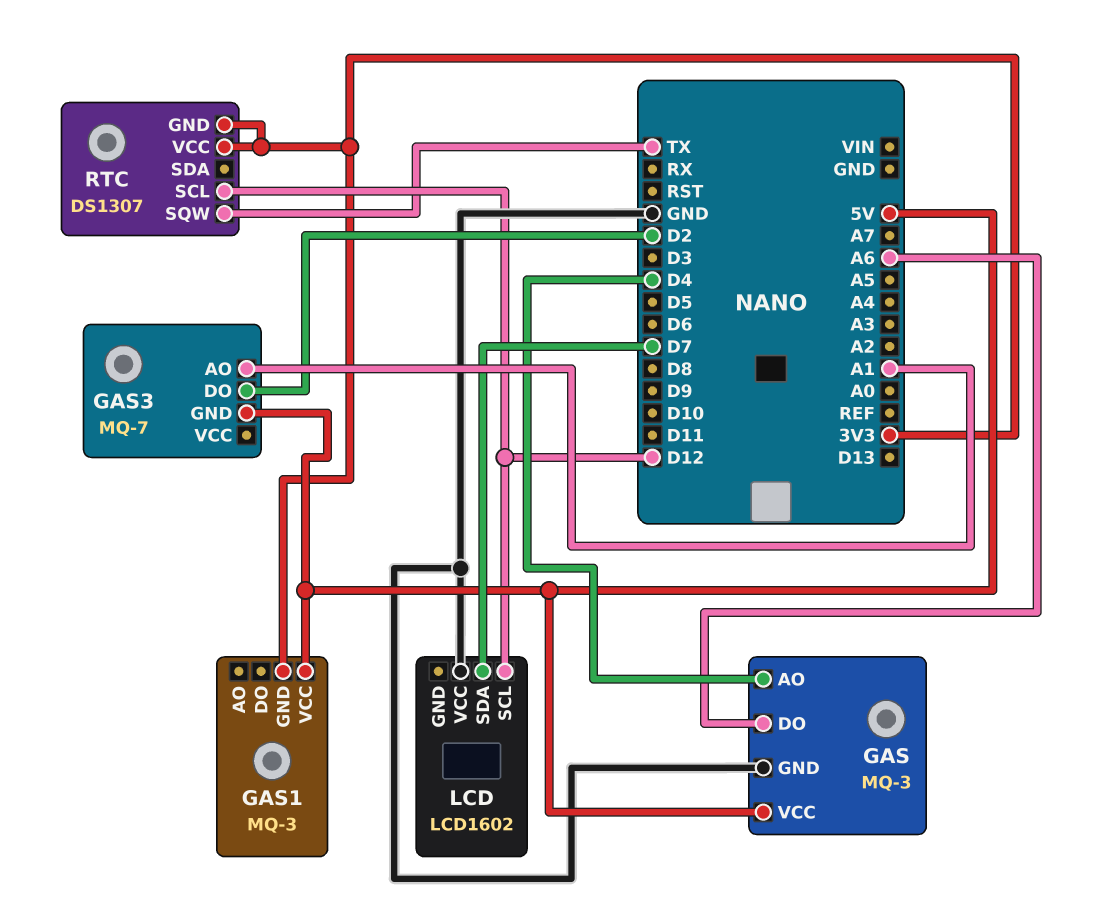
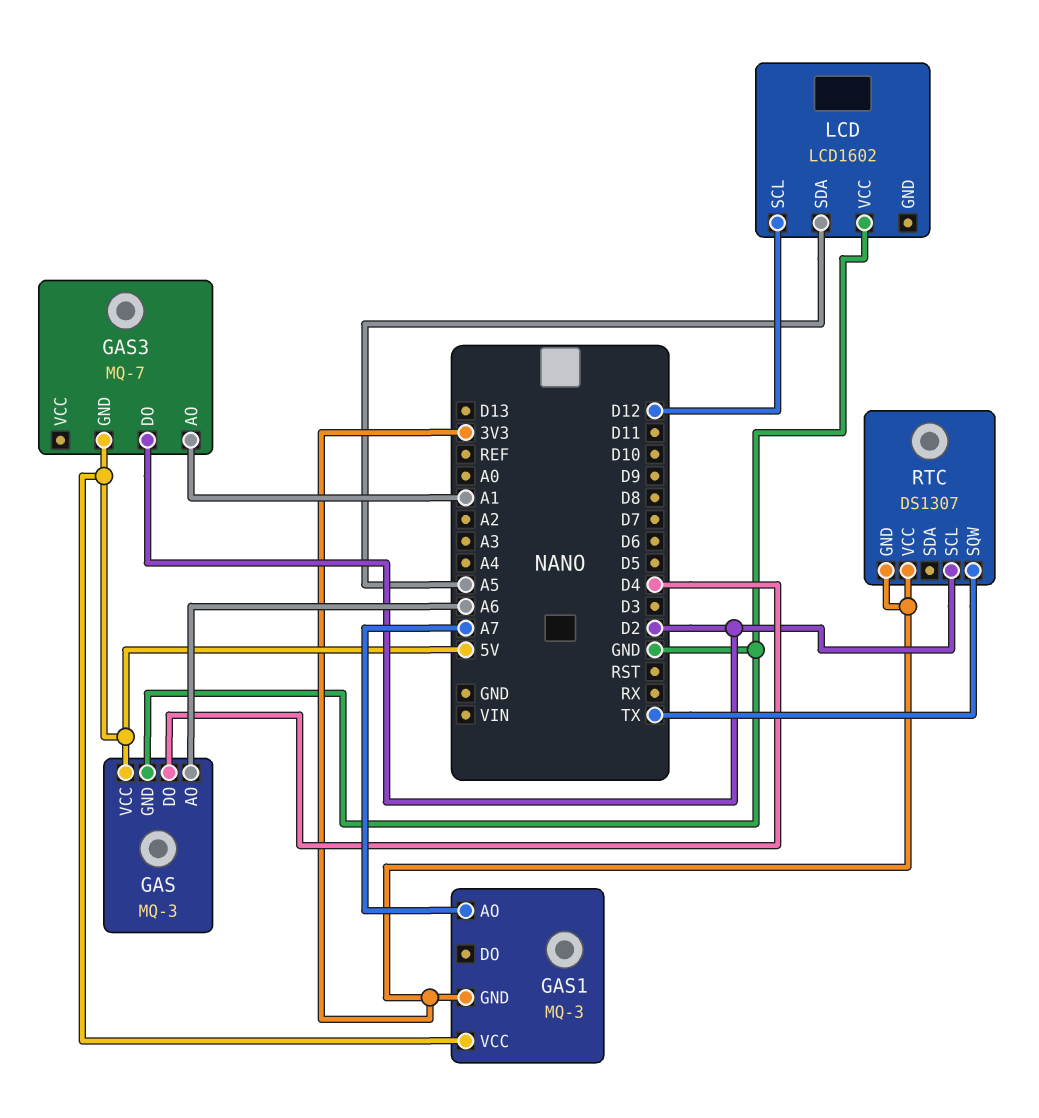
GAS pin AO: D4 -> A6
GAS pin DO: A6 -> D4
GAS1 pin AO: none -> A7
LCD pin SDA: D7 -> A5
RTC pin SCL: D12 -> D2

